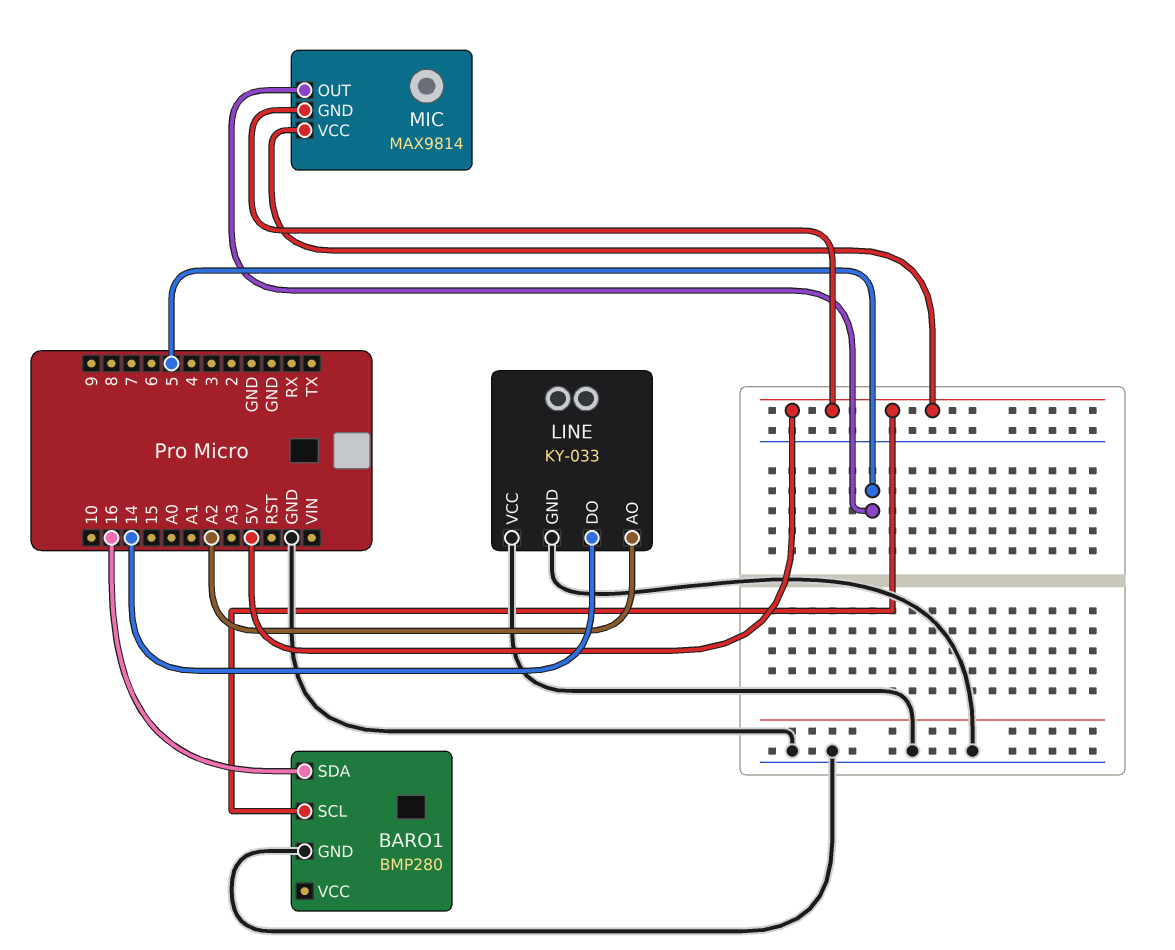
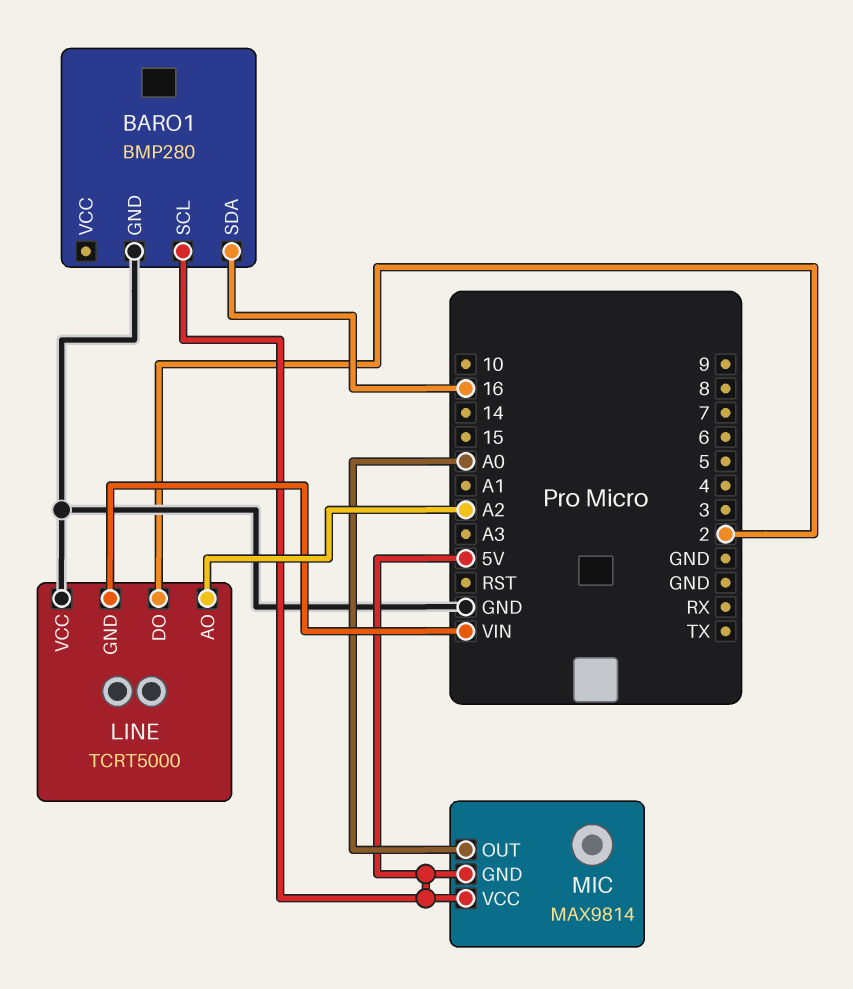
LINE: KY-033 -> TCRT5000
LINE pin DO: 14 -> 2
LINE pin GND: GND -> VIN
MIC pin OUT: 5 -> A0

